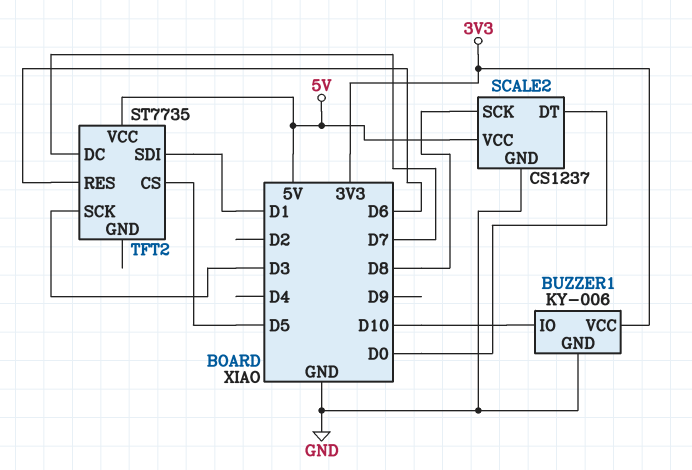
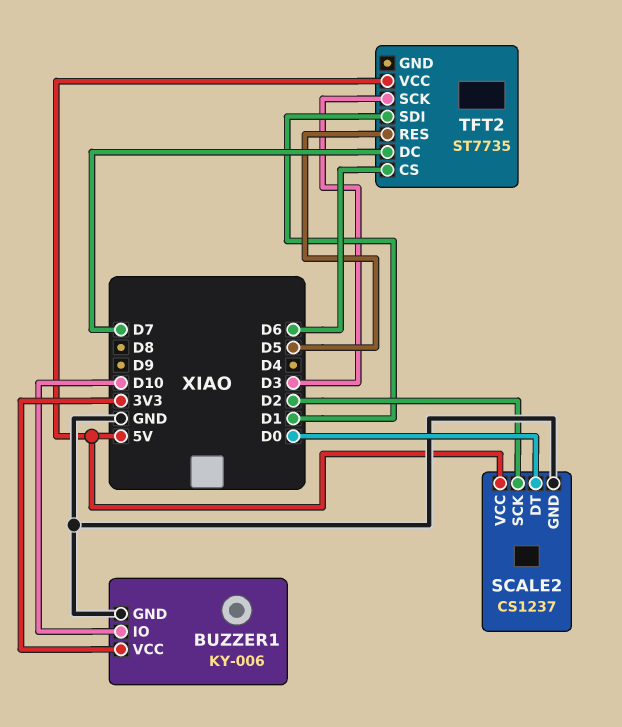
SCALE2 pin SCK: D8 -> D2
TFT2 pin CS: D5 -> D6
TFT2 pin RES: D6 -> D5

